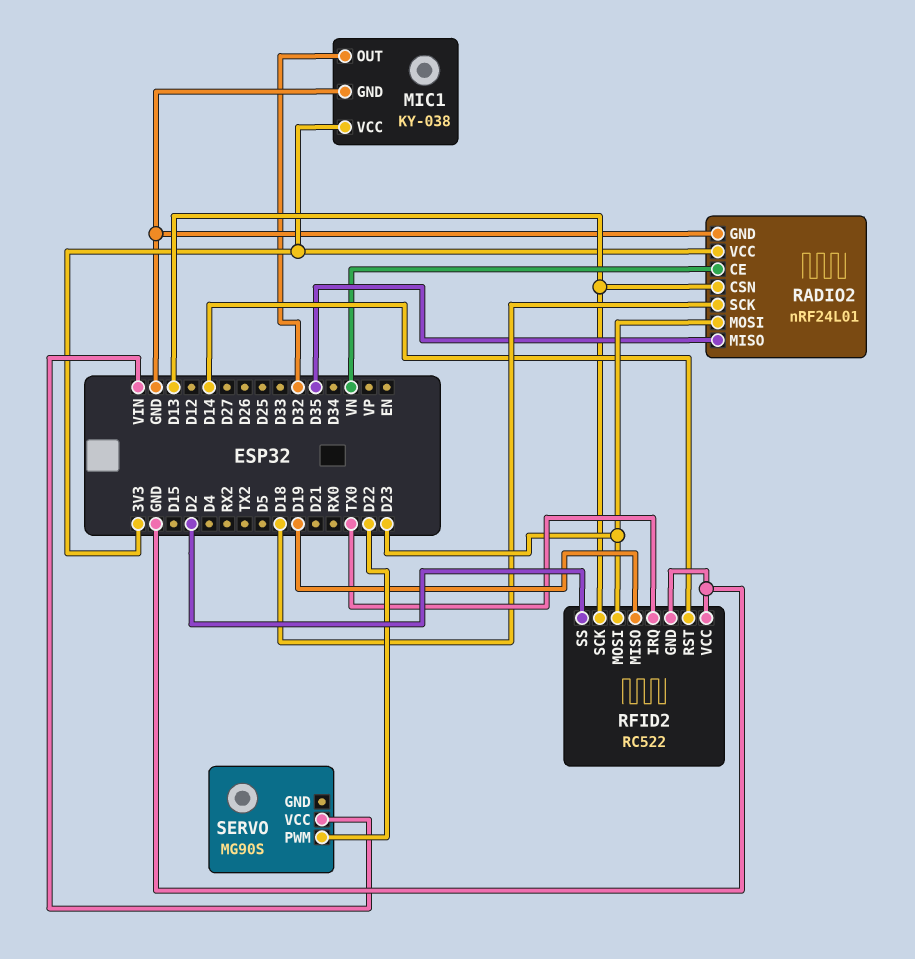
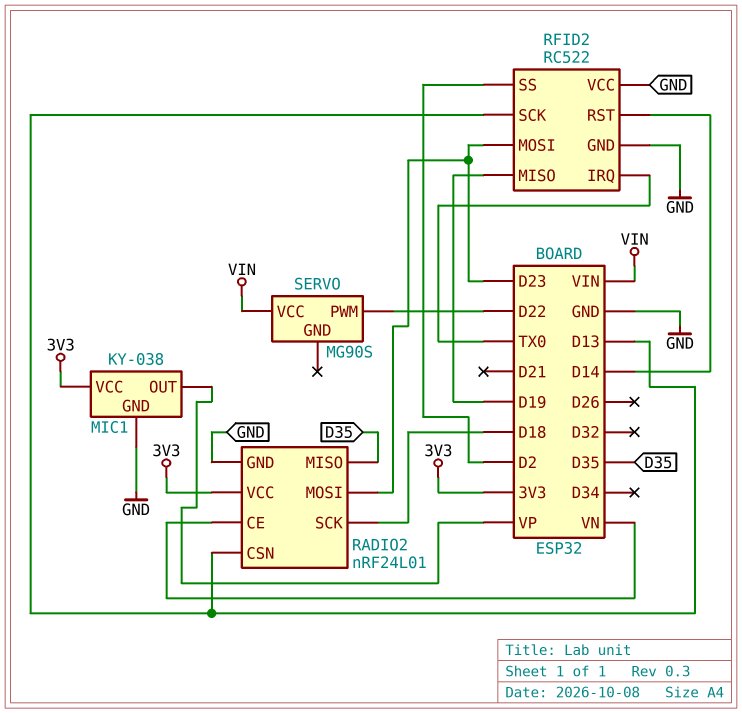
MIC1 pin OUT: D32 -> VP

